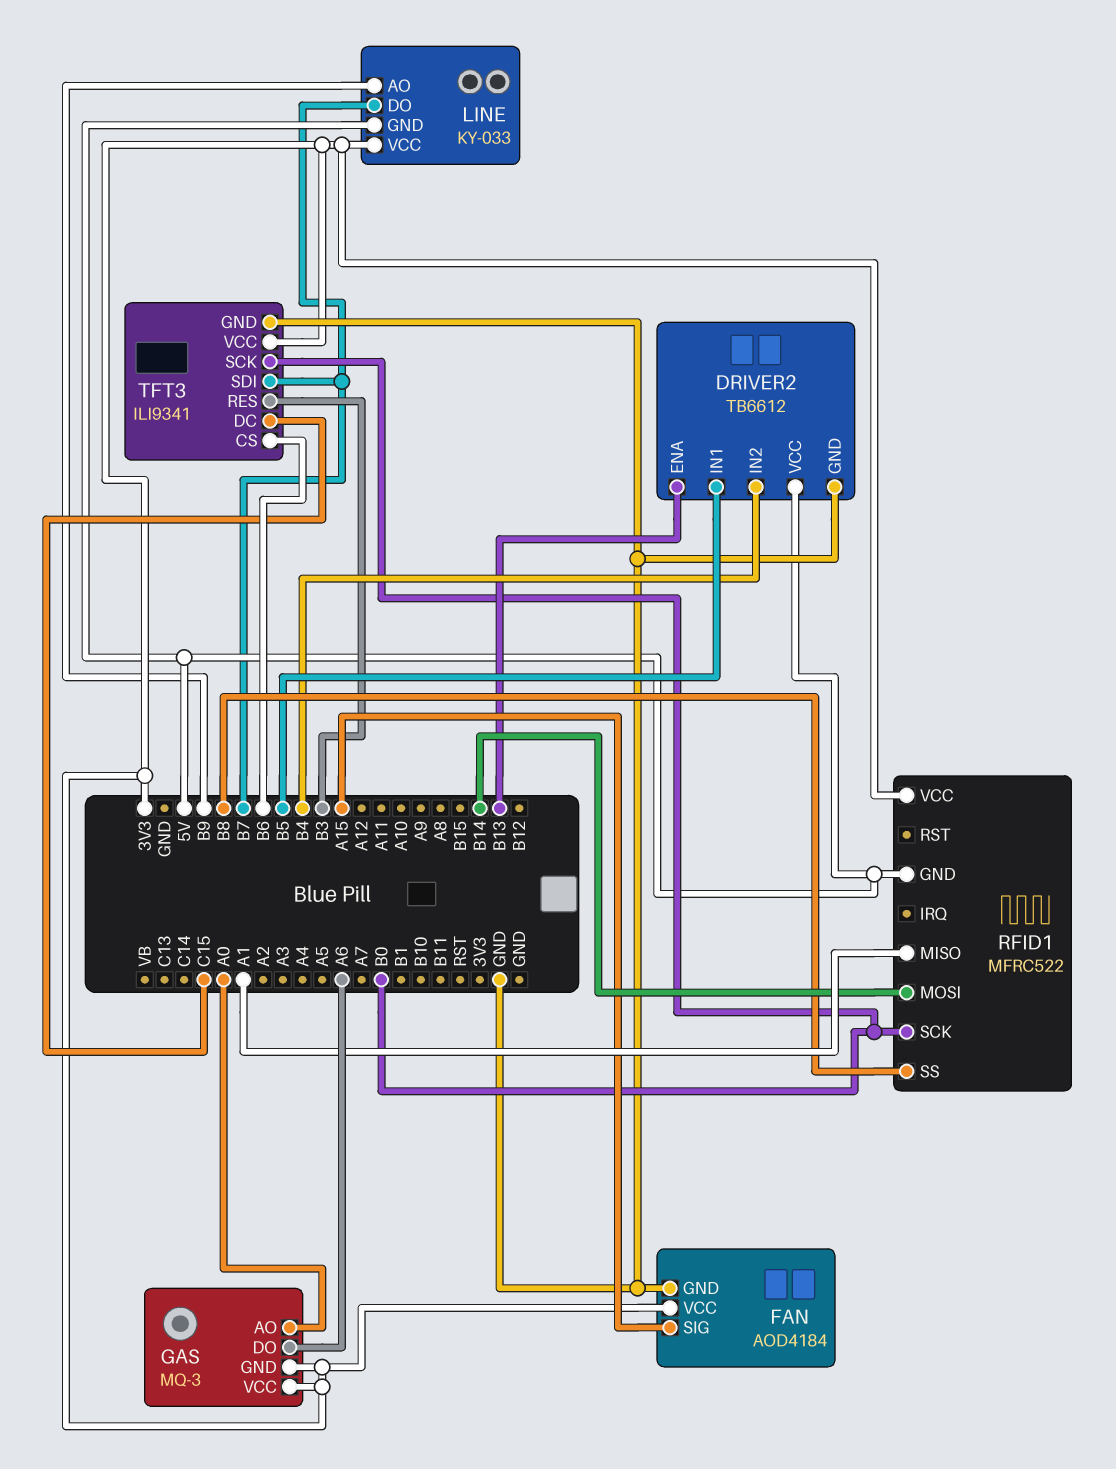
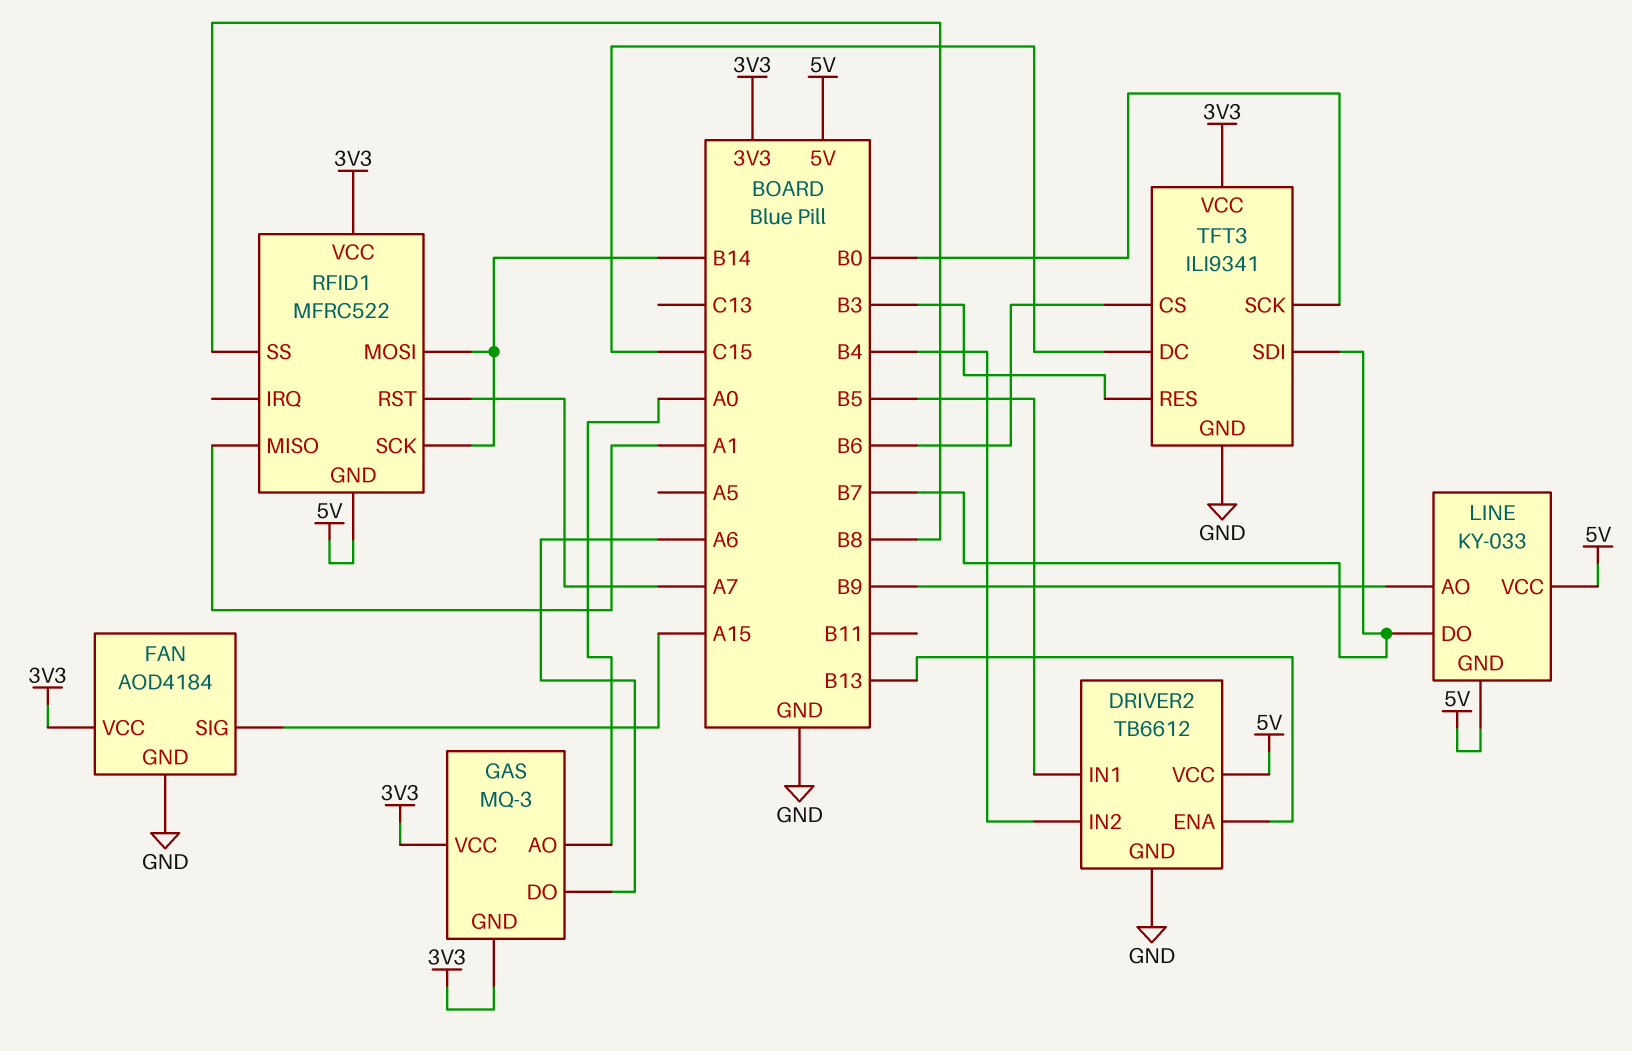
LINE pin VCC: 3V3 -> 5V
RFID1 pin RST: none -> A7
RFID1 pin SCK: B0 -> B14

